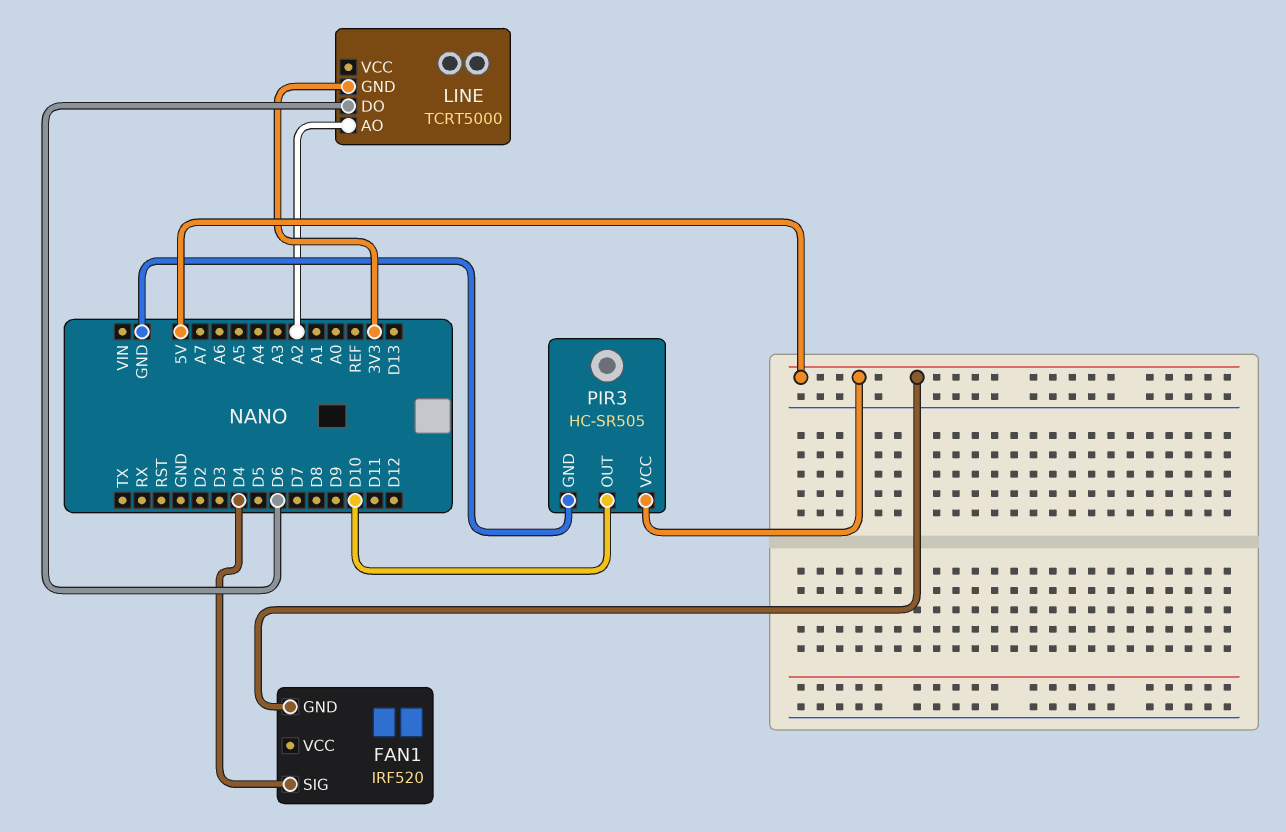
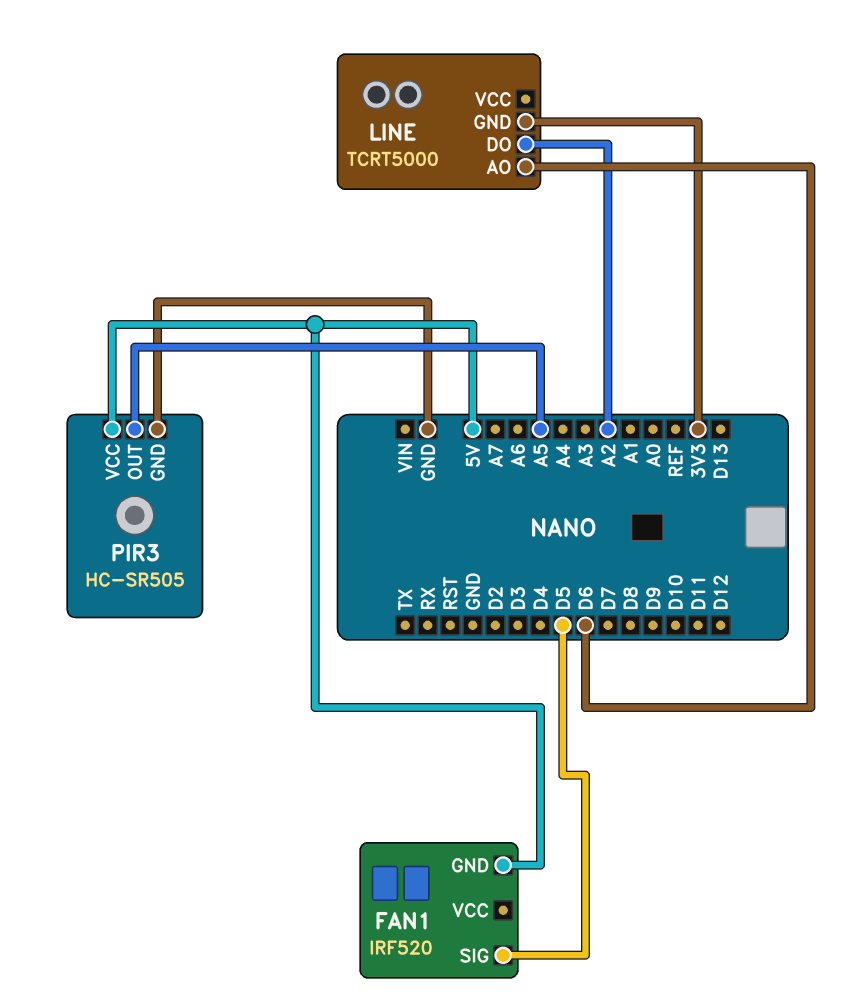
FAN1 pin SIG: D4 -> D5
LINE pin AO: A2 -> D6
LINE pin DO: D6 -> A2
PIR3 pin OUT: D10 -> A5

